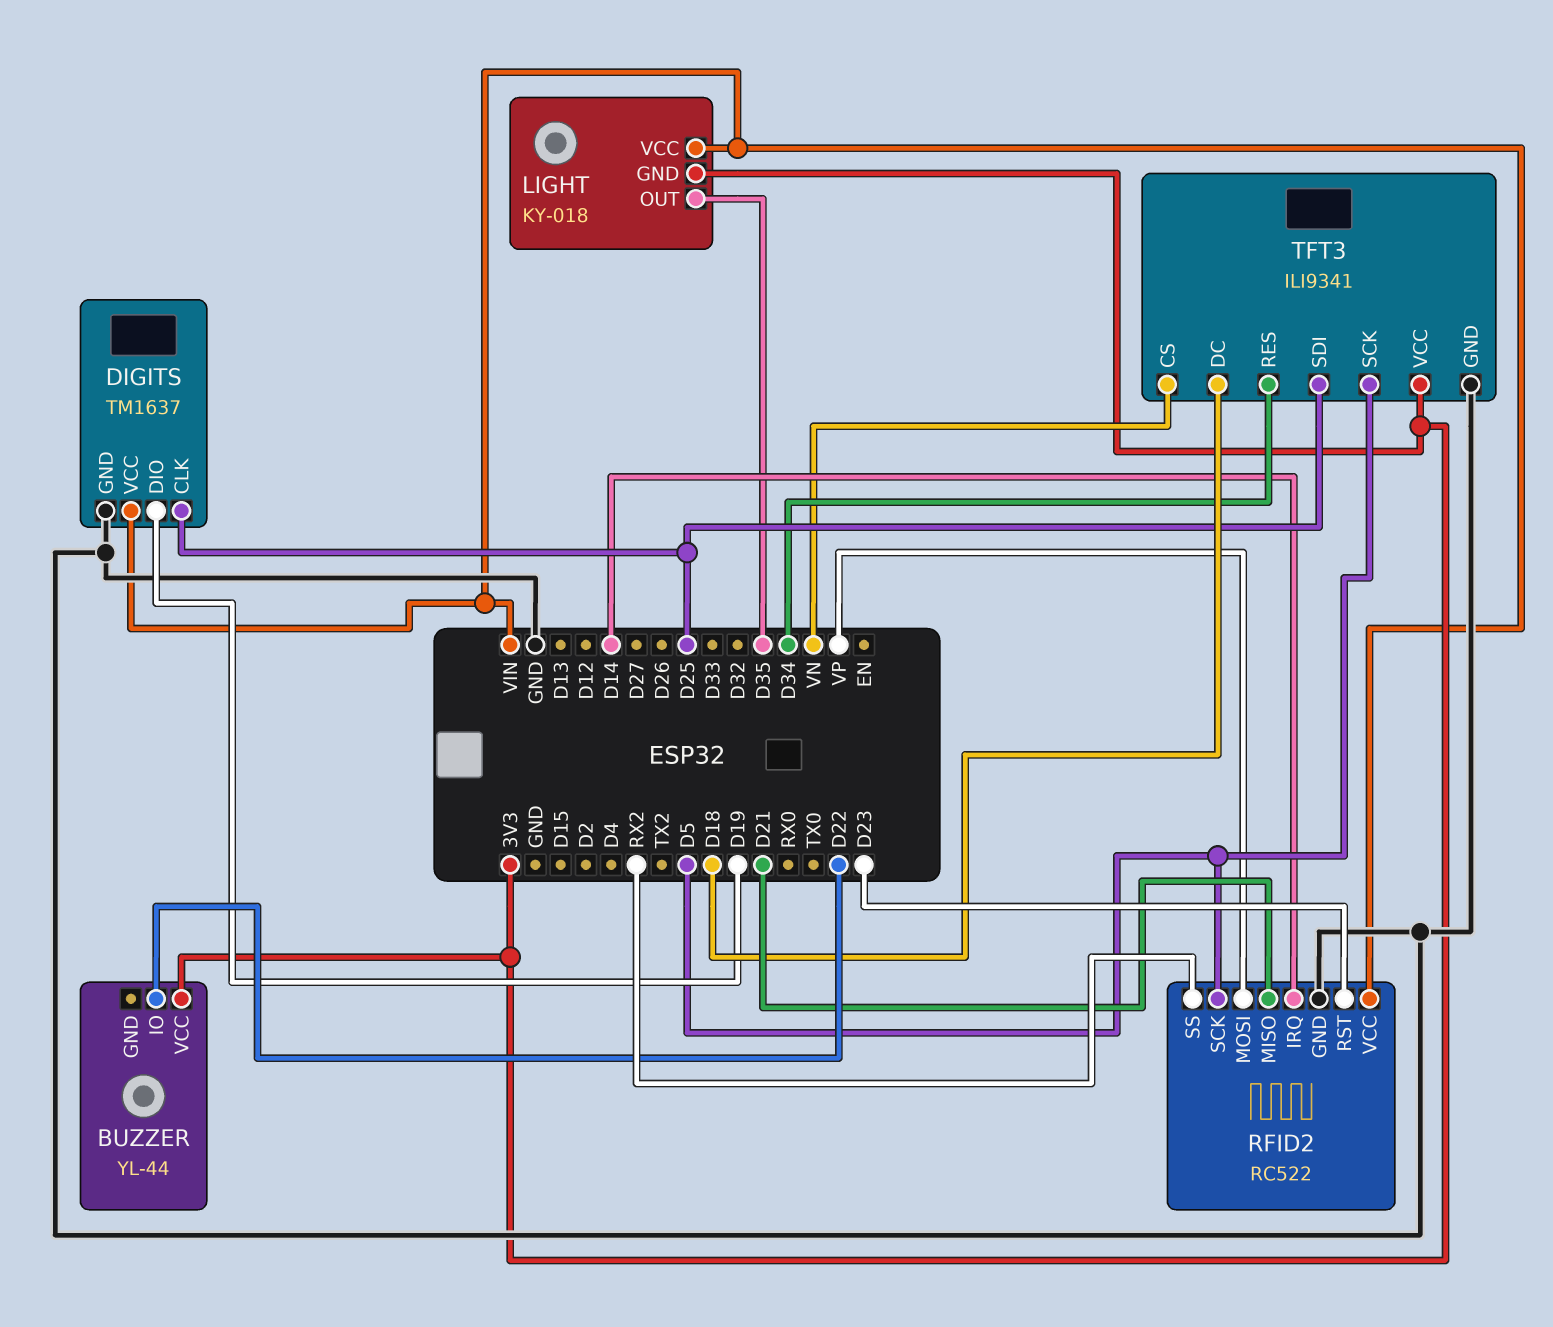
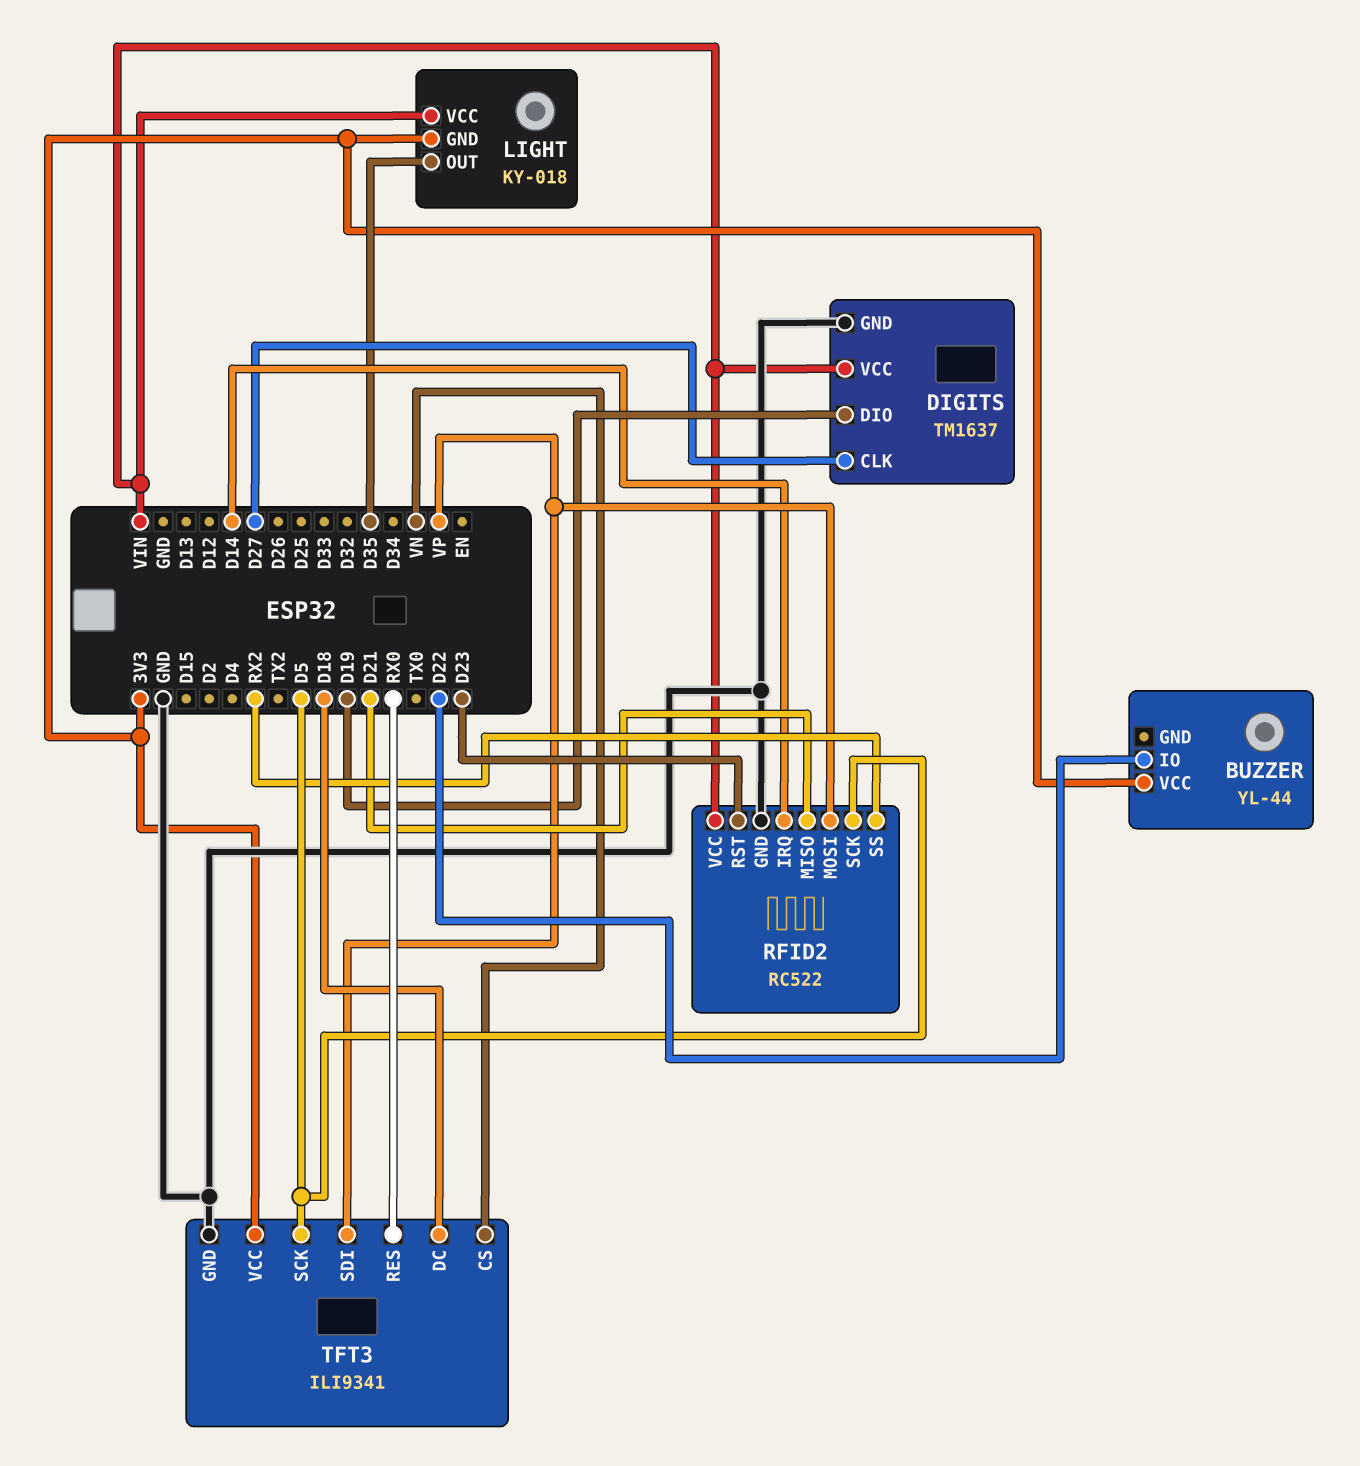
DIGITS pin CLK: D25 -> D27
TFT3 pin RES: D34 -> RX0
TFT3 pin SDI: D25 -> VP

